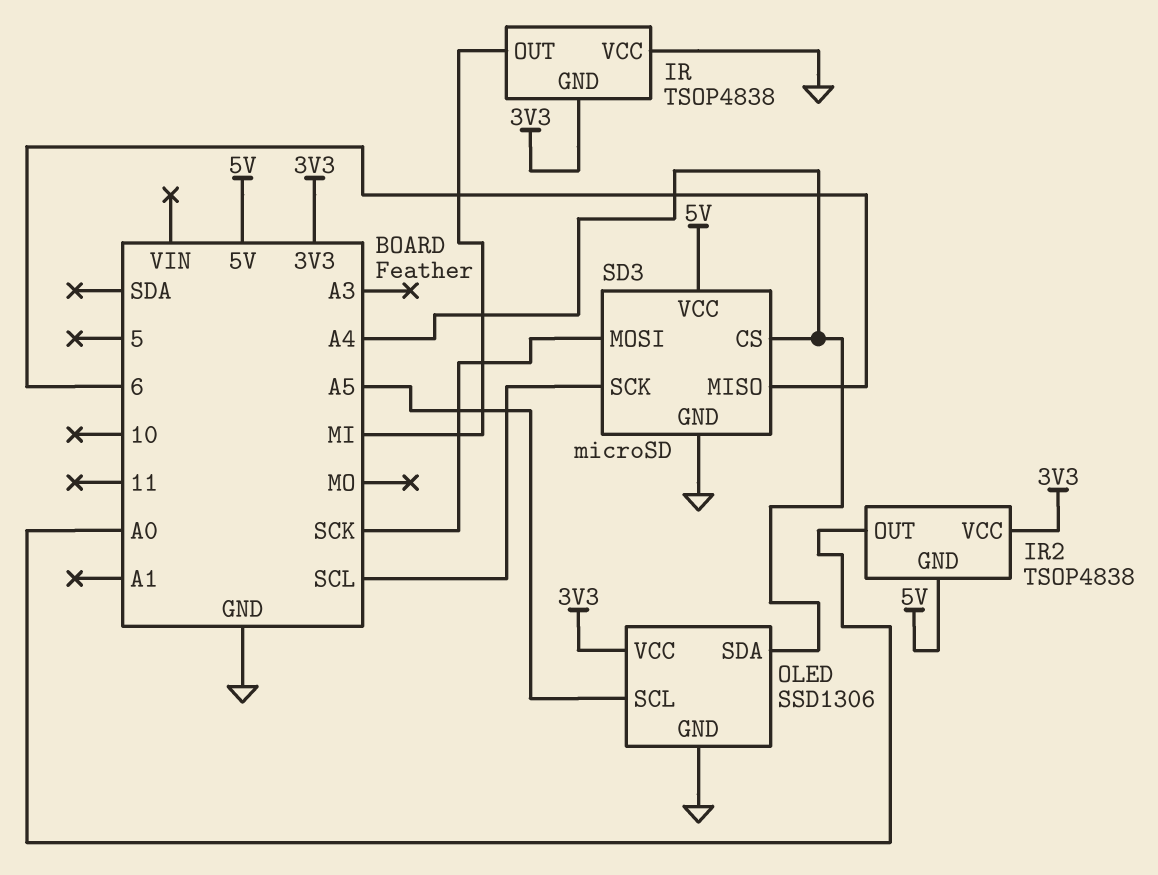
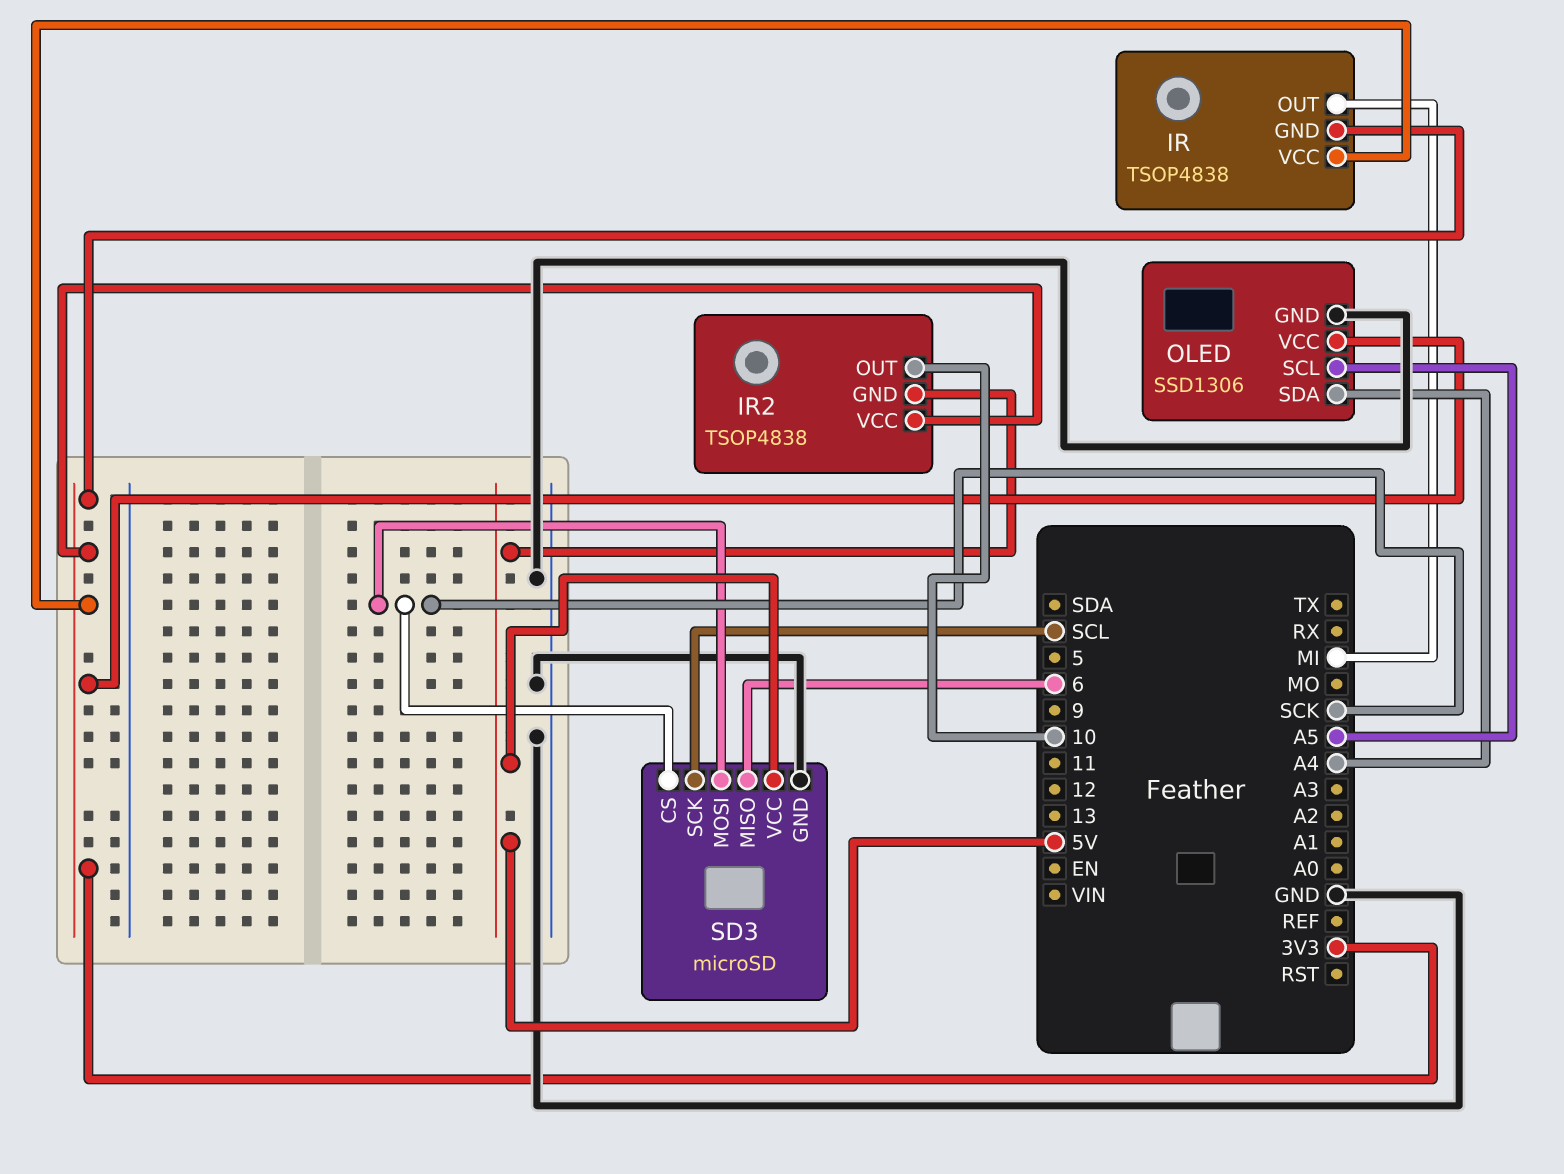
IR pin VCC: GND -> 3V3
IR2 pin OUT: A0 -> 10
SD3 pin CS: A4 -> SCK

